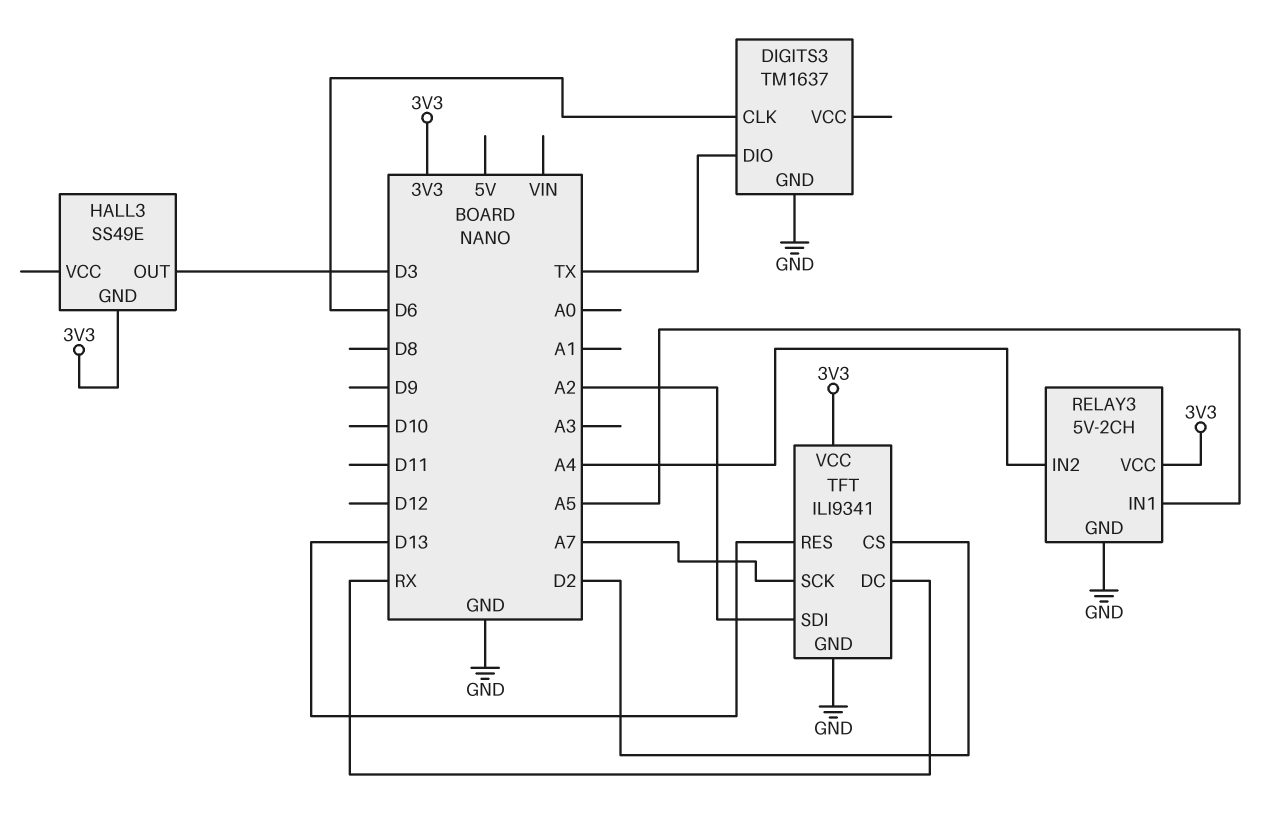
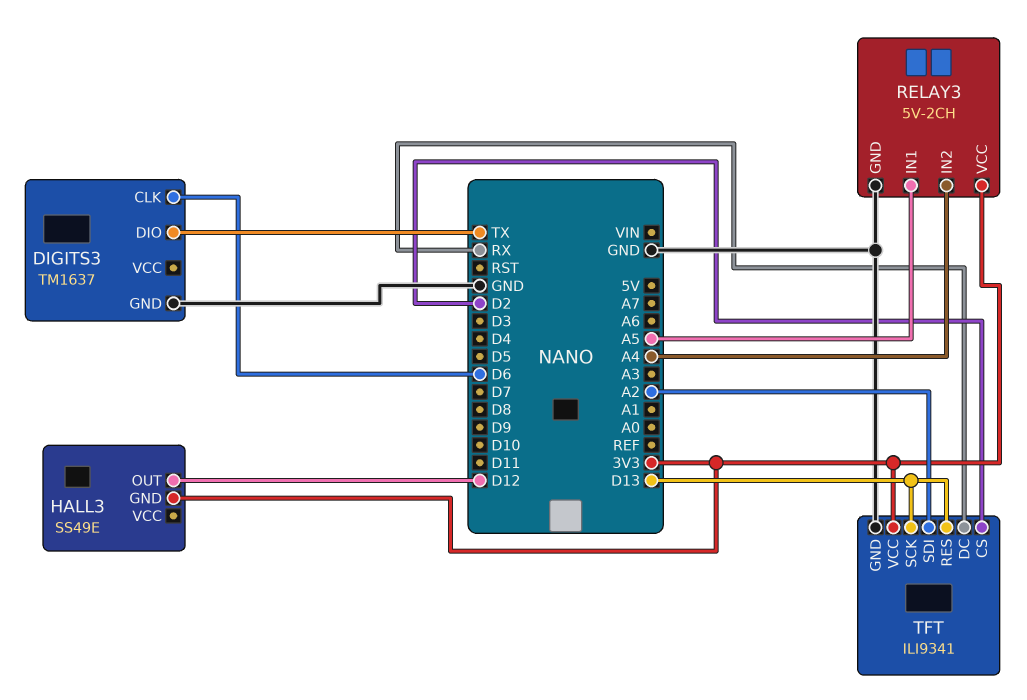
HALL3 pin OUT: D3 -> D12
TFT pin SCK: A7 -> D13

